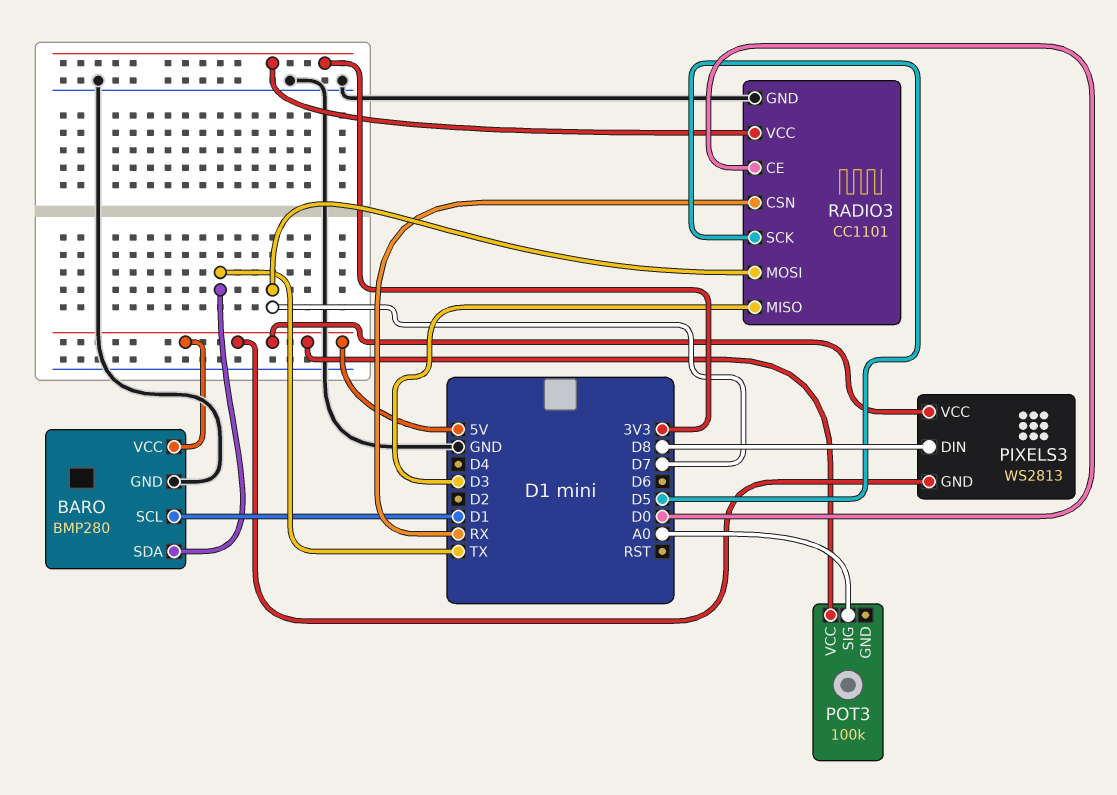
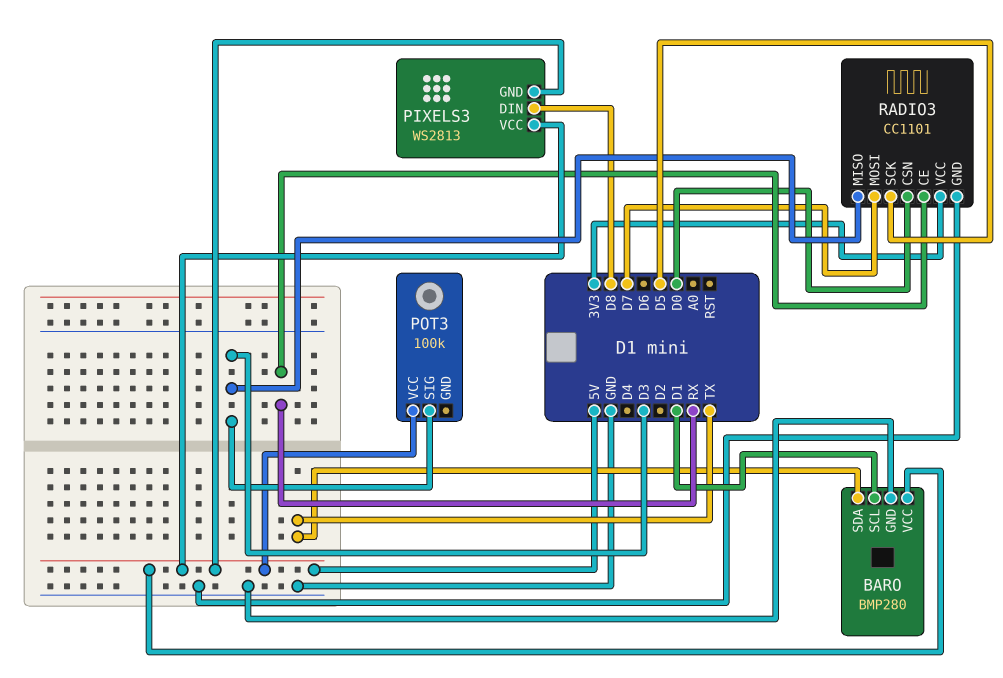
POT3 pin SIG: A0 -> D3
RADIO3 pin CE: D0 -> RX
RADIO3 pin CSN: RX -> D0

